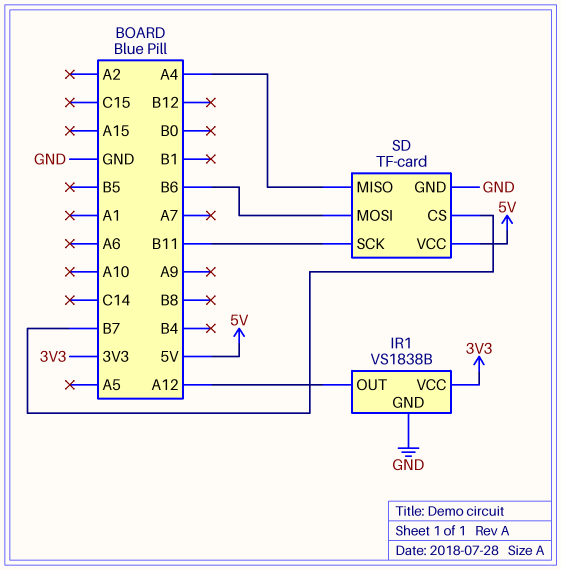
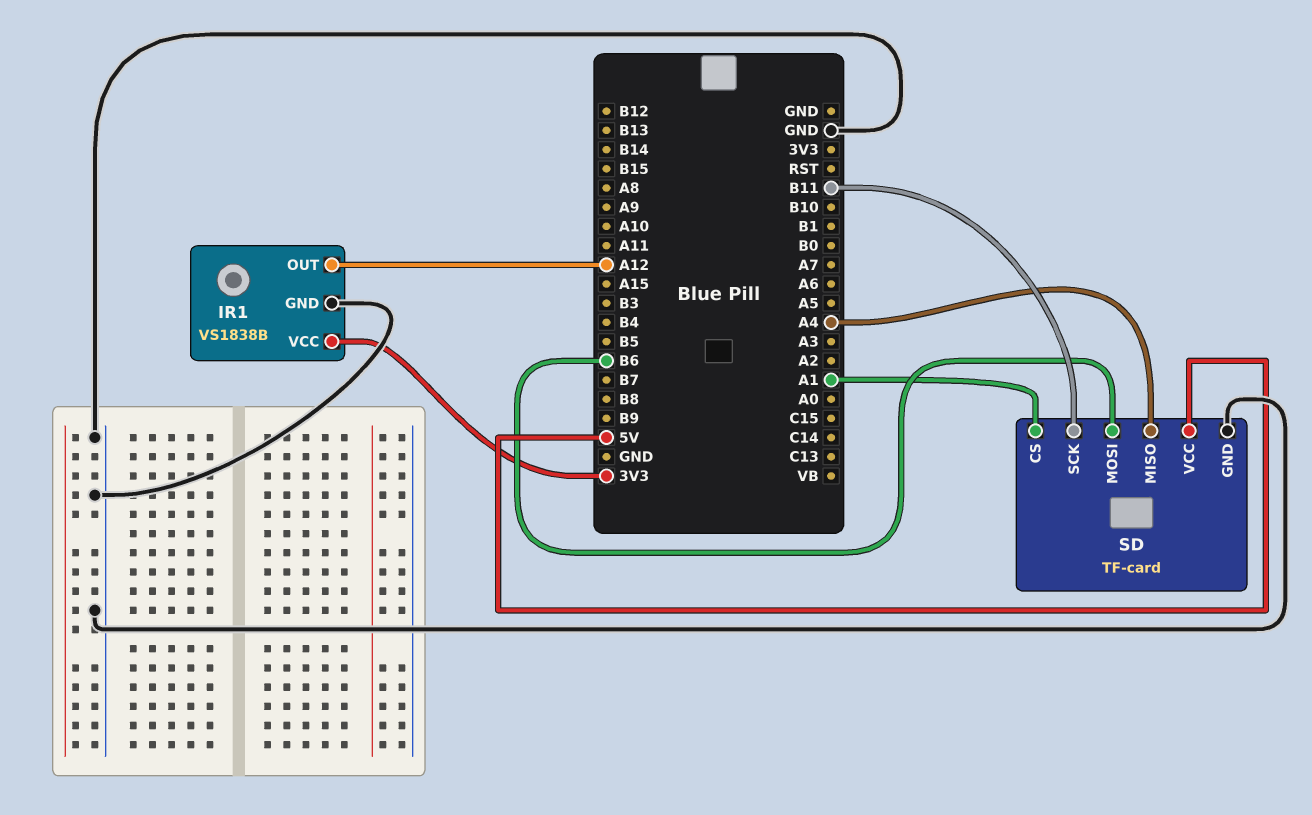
SD pin CS: B7 -> A1

